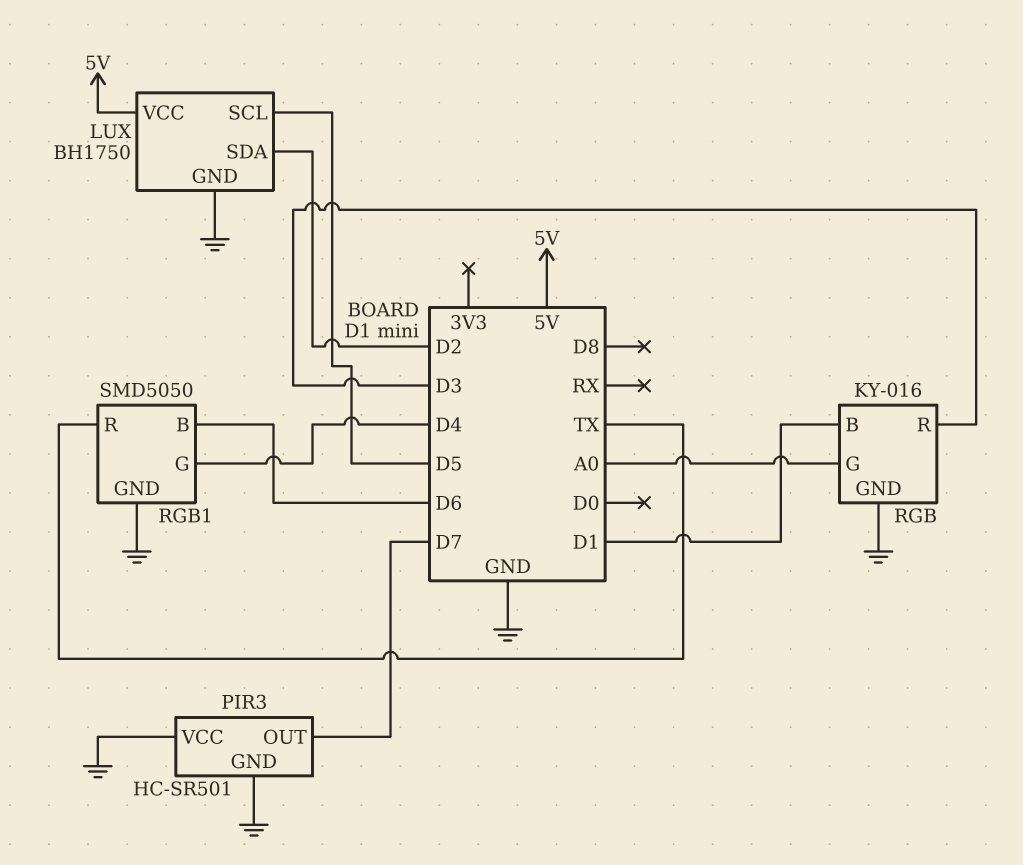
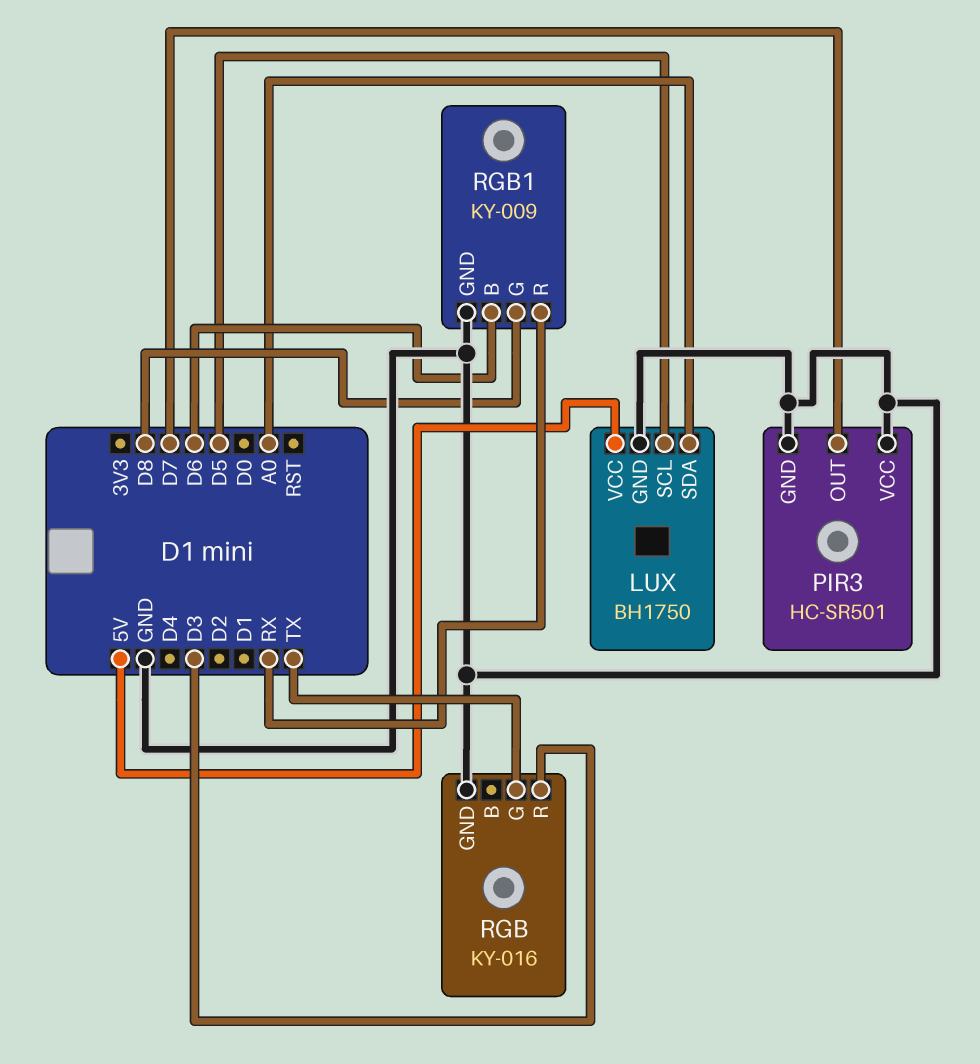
LUX pin SDA: D2 -> A0
RGB pin B: D1 -> none
RGB pin G: A0 -> TX
RGB1: SMD5050 -> KY-009
RGB1 pin G: D4 -> D8
RGB1 pin R: TX -> RX

